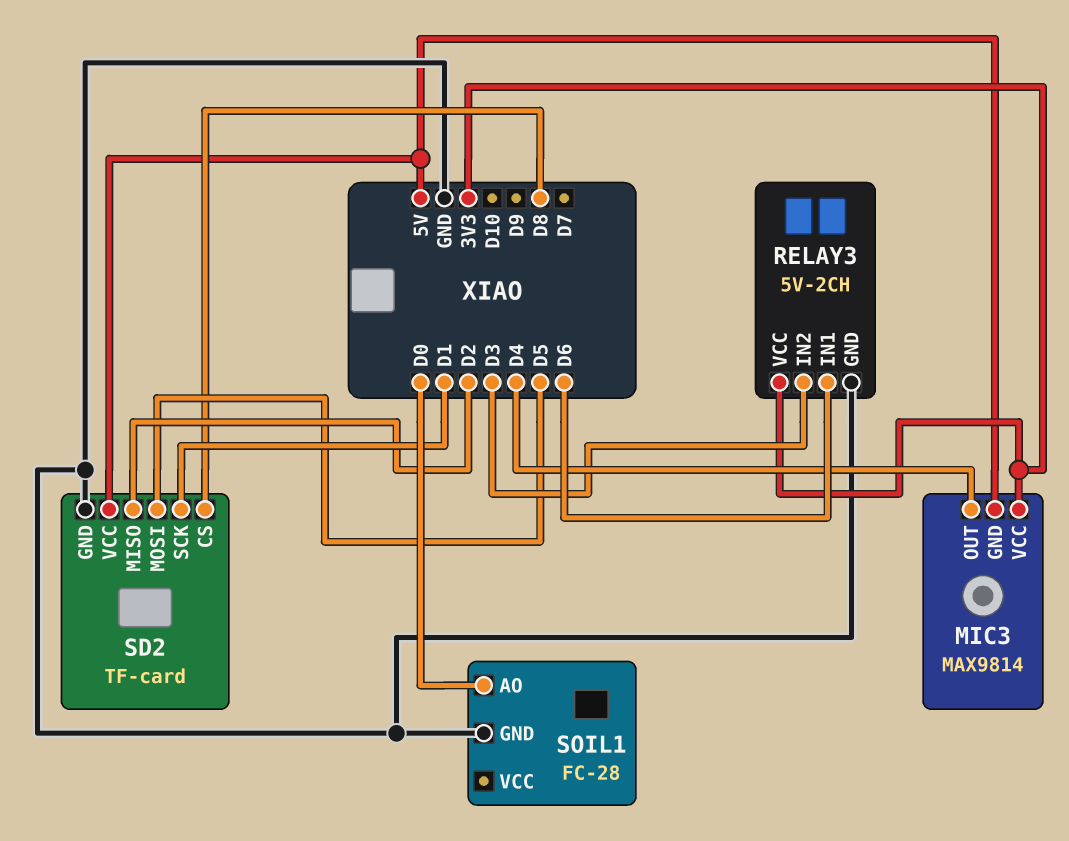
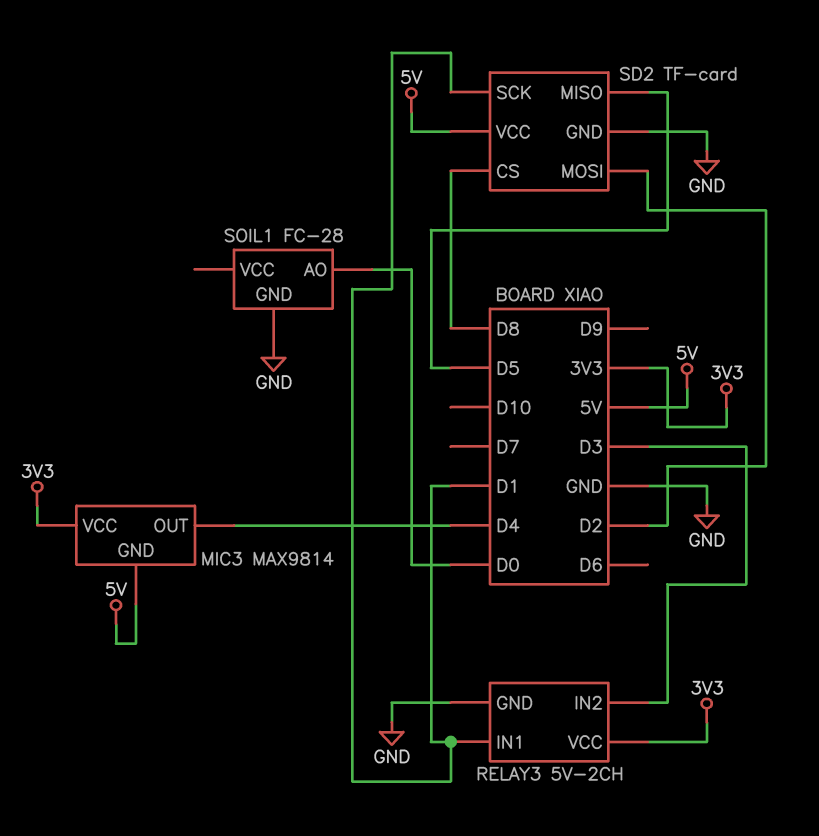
RELAY3 pin IN1: D6 -> D1
SD2 pin MISO: D2 -> D5
SD2 pin MOSI: D5 -> D2

